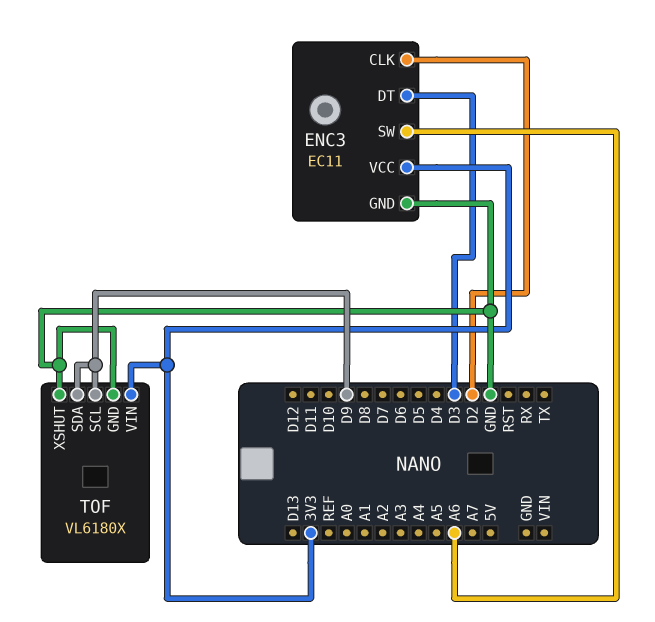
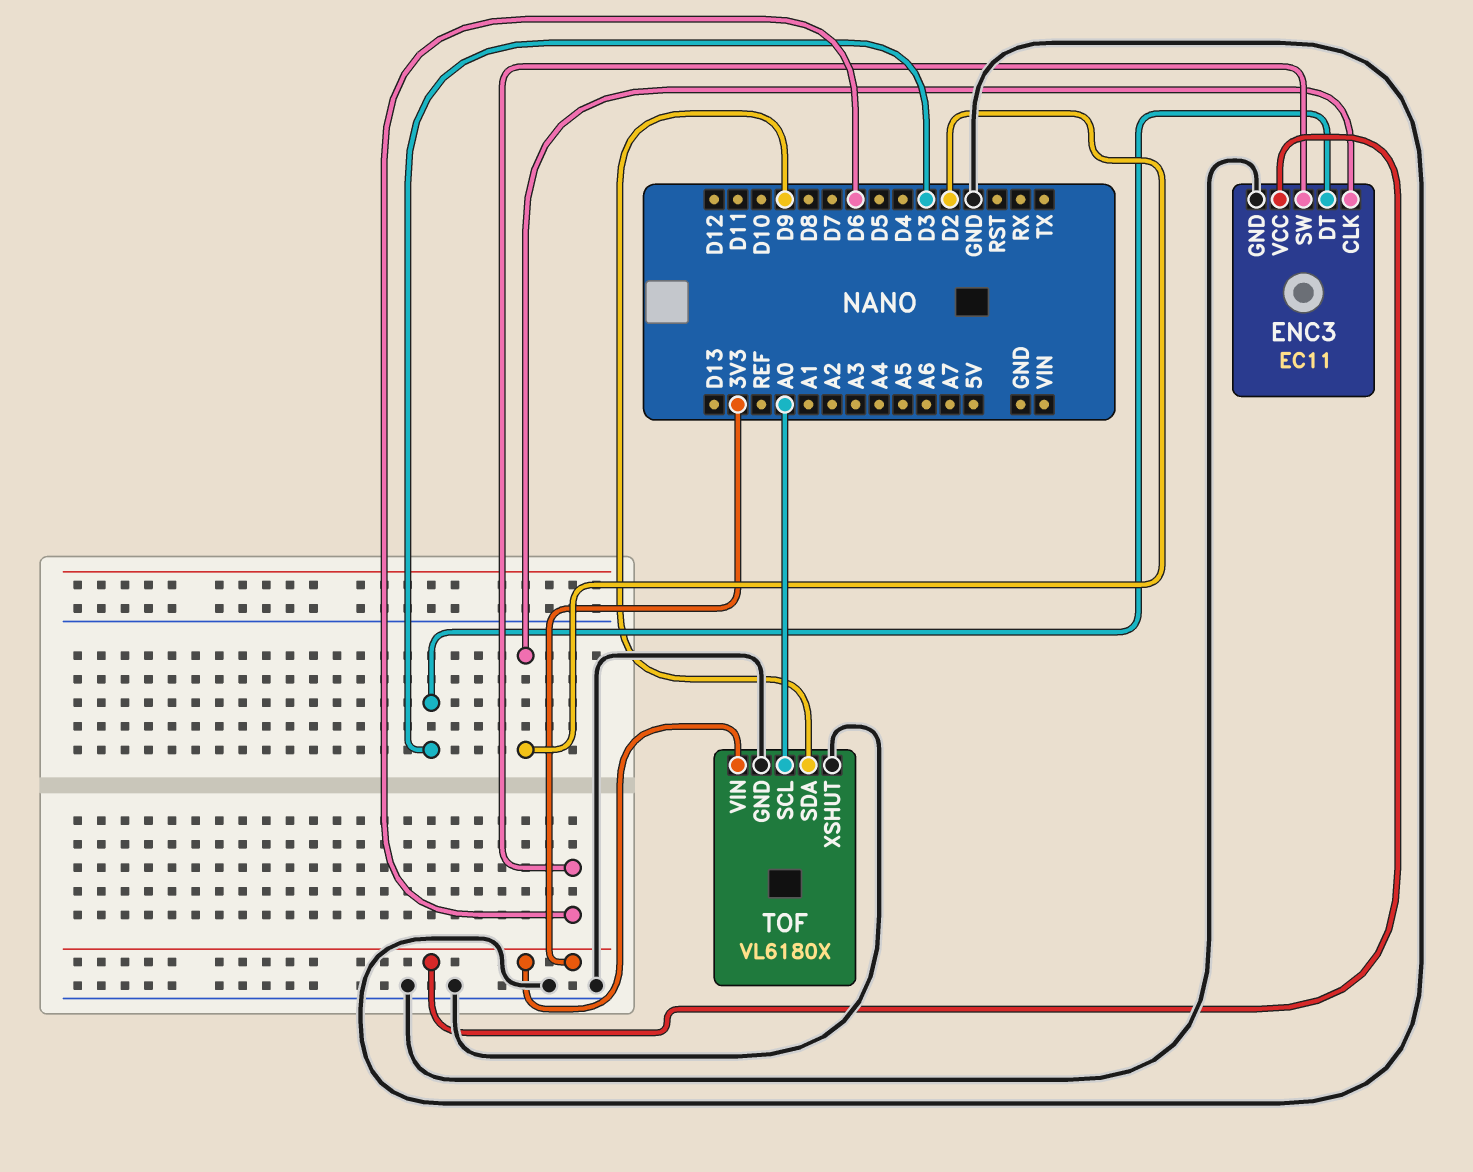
ENC3 pin SW: A6 -> D6
TOF pin SCL: D9 -> A0

